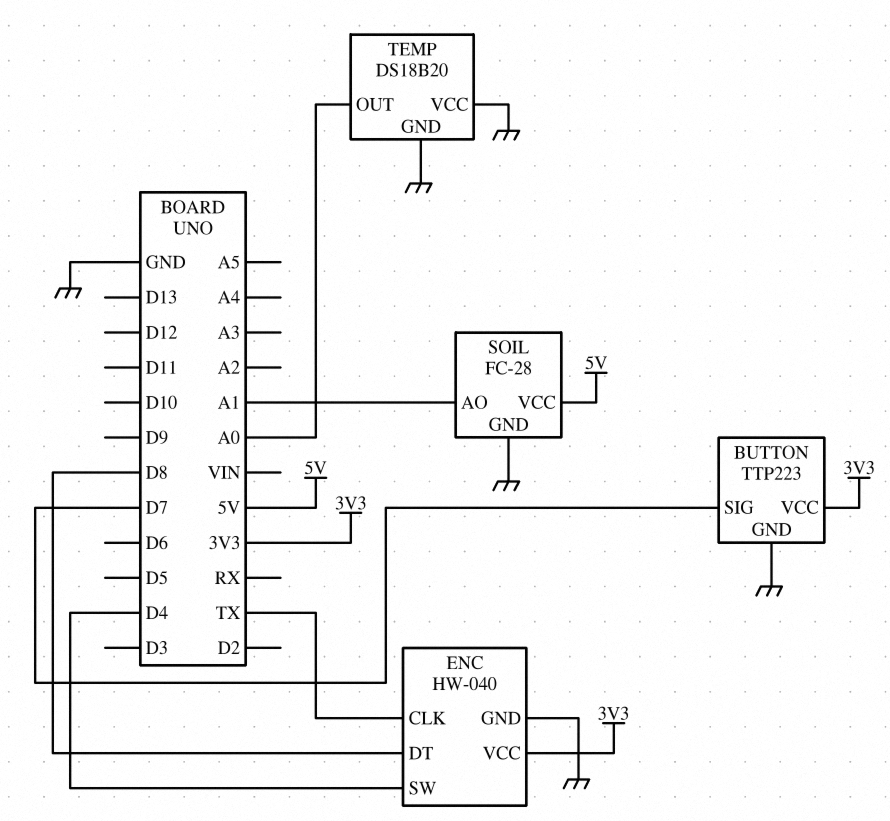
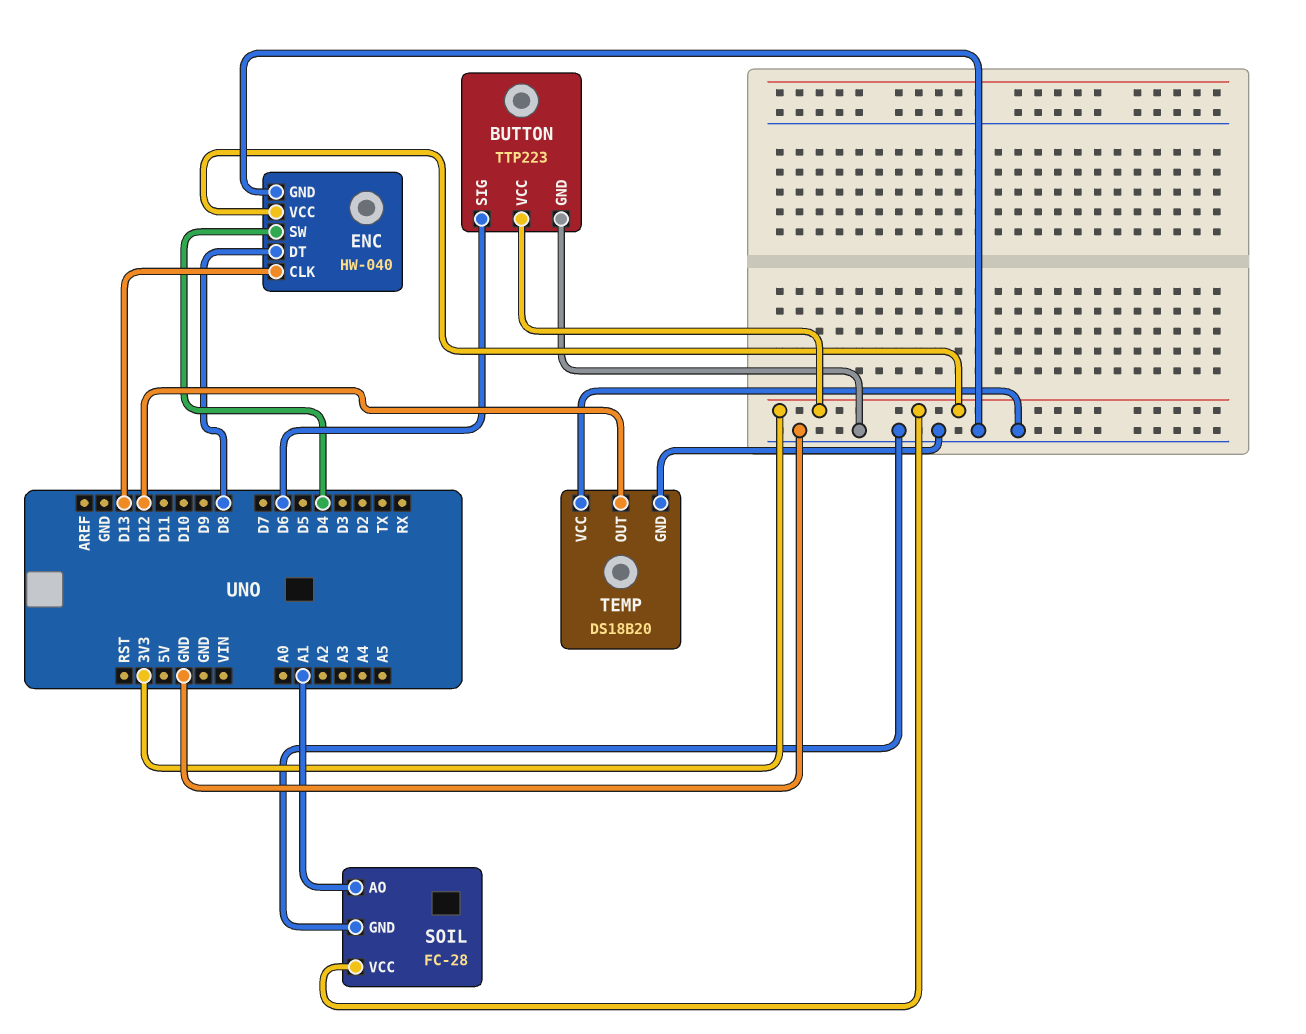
BUTTON pin SIG: D7 -> D6
ENC pin CLK: TX -> D13
SOIL pin VCC: 5V -> 3V3
TEMP pin OUT: A0 -> D12

